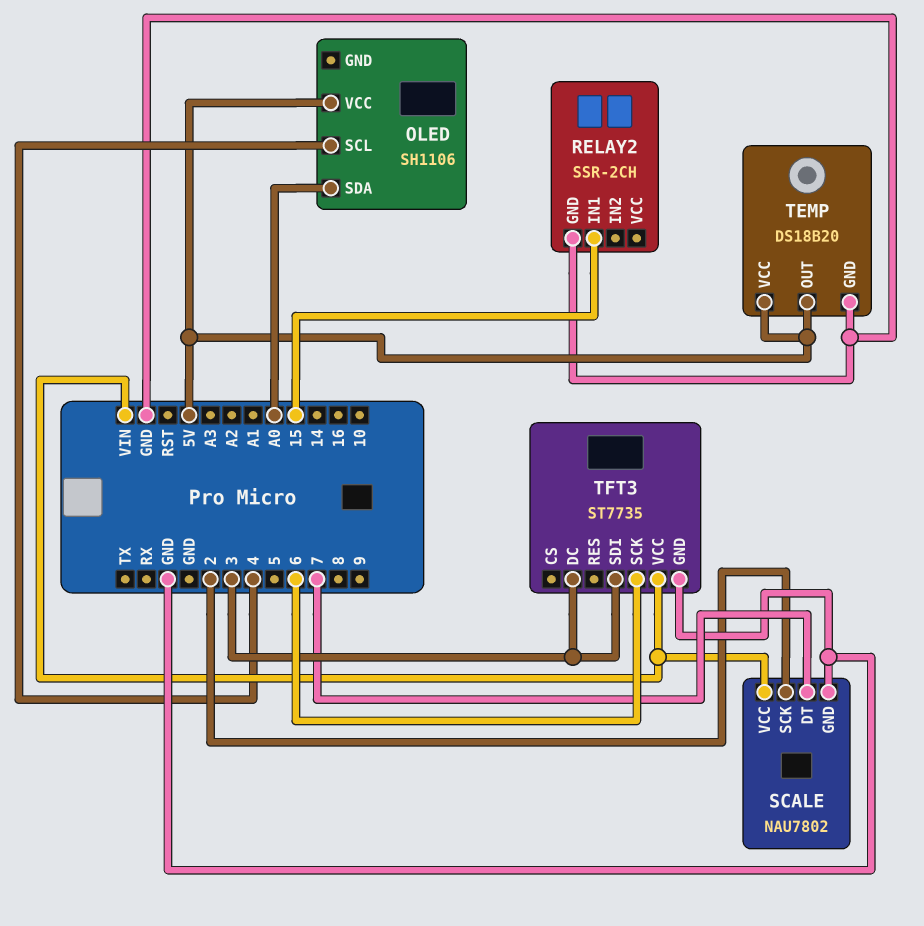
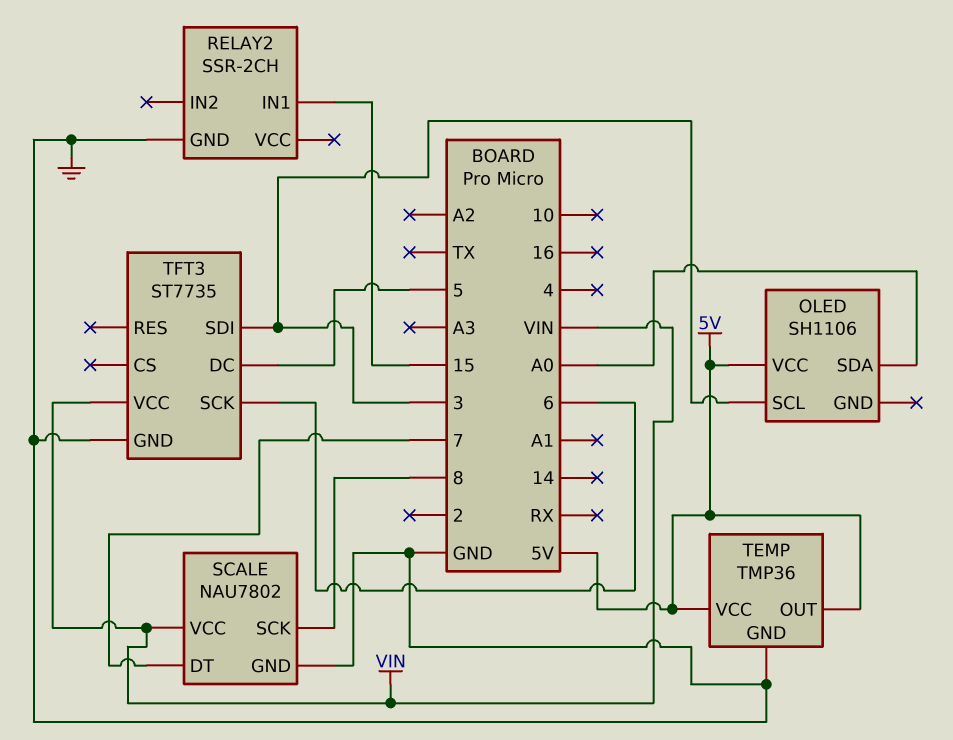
OLED pin SCL: 4 -> 3
SCALE pin SCK: 2 -> 8
TEMP: DS18B20 -> TMP36
TFT3 pin DC: 3 -> 5

